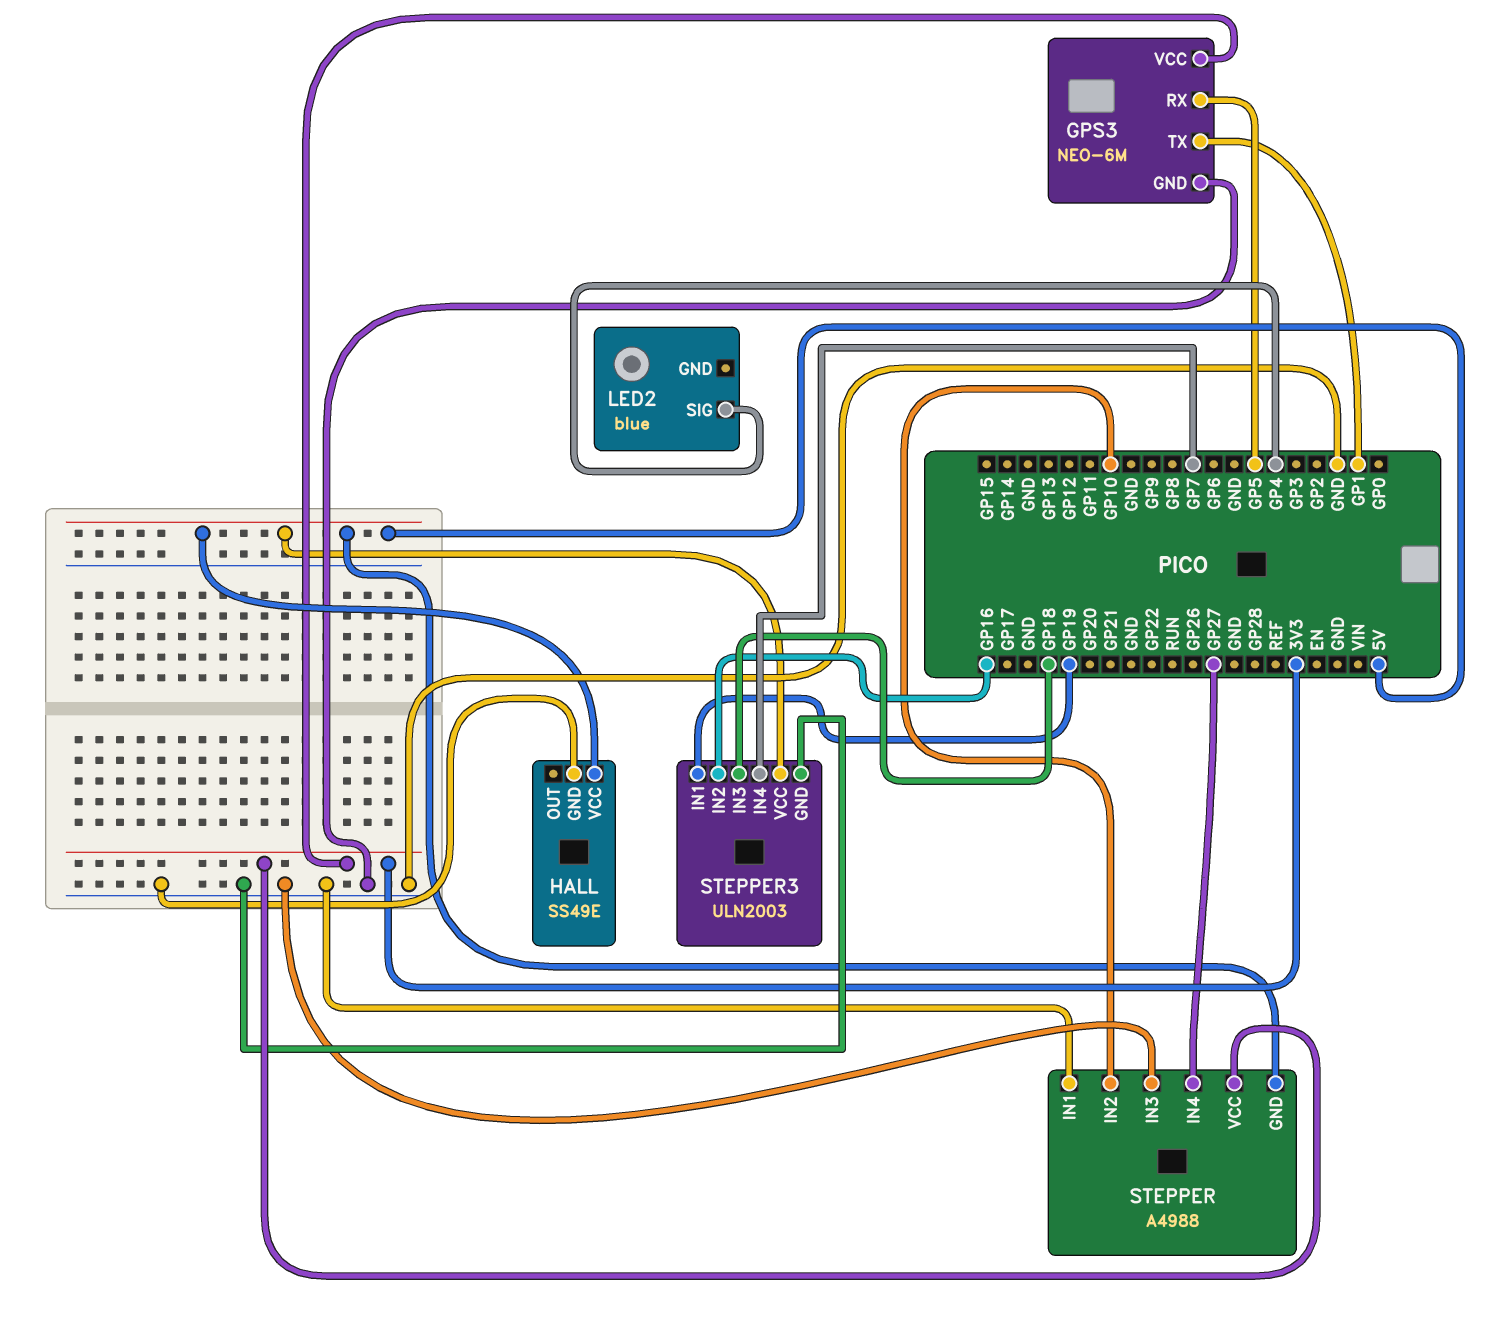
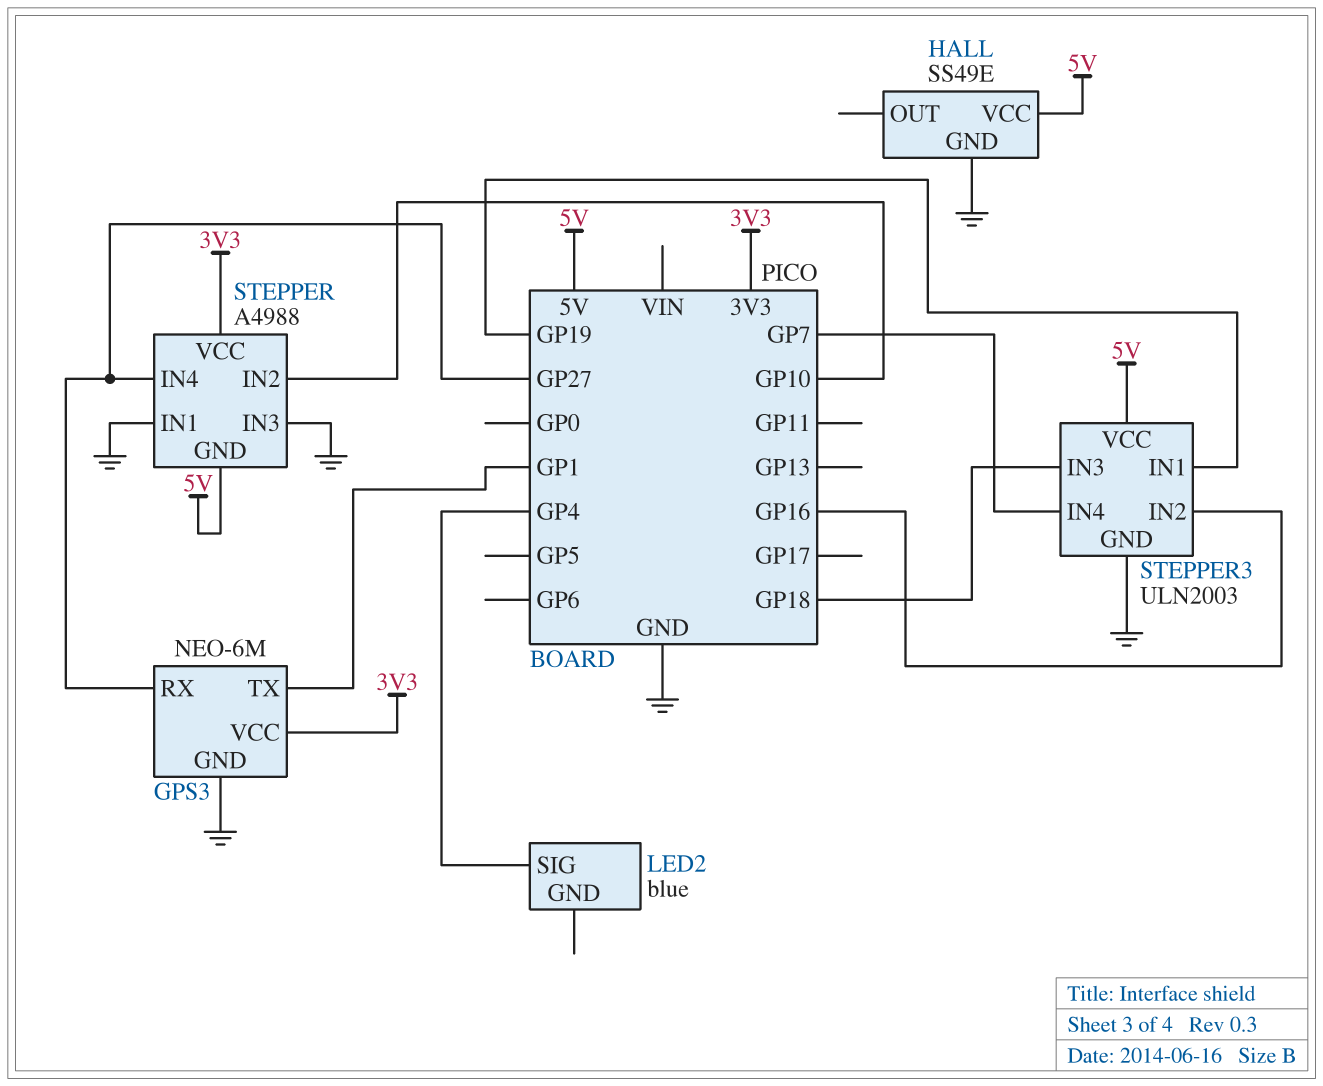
GPS3 pin RX: GP5 -> GP27

